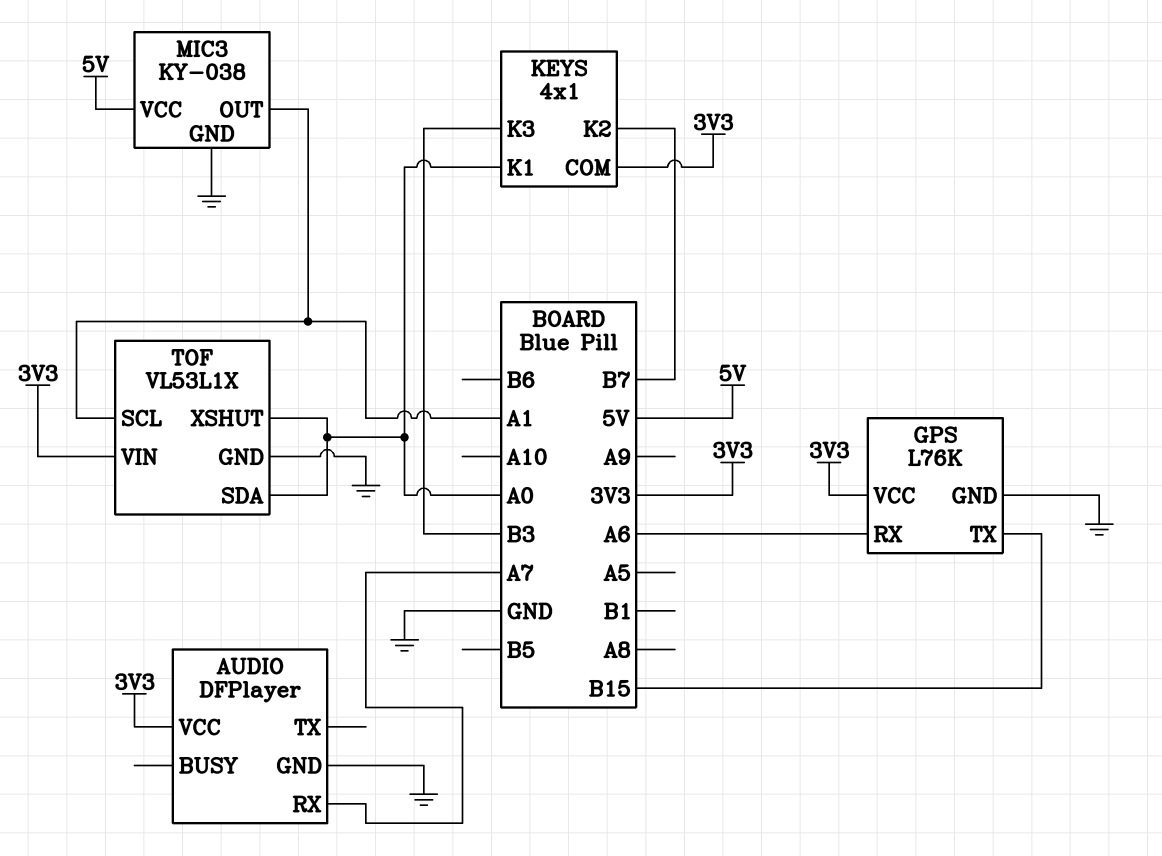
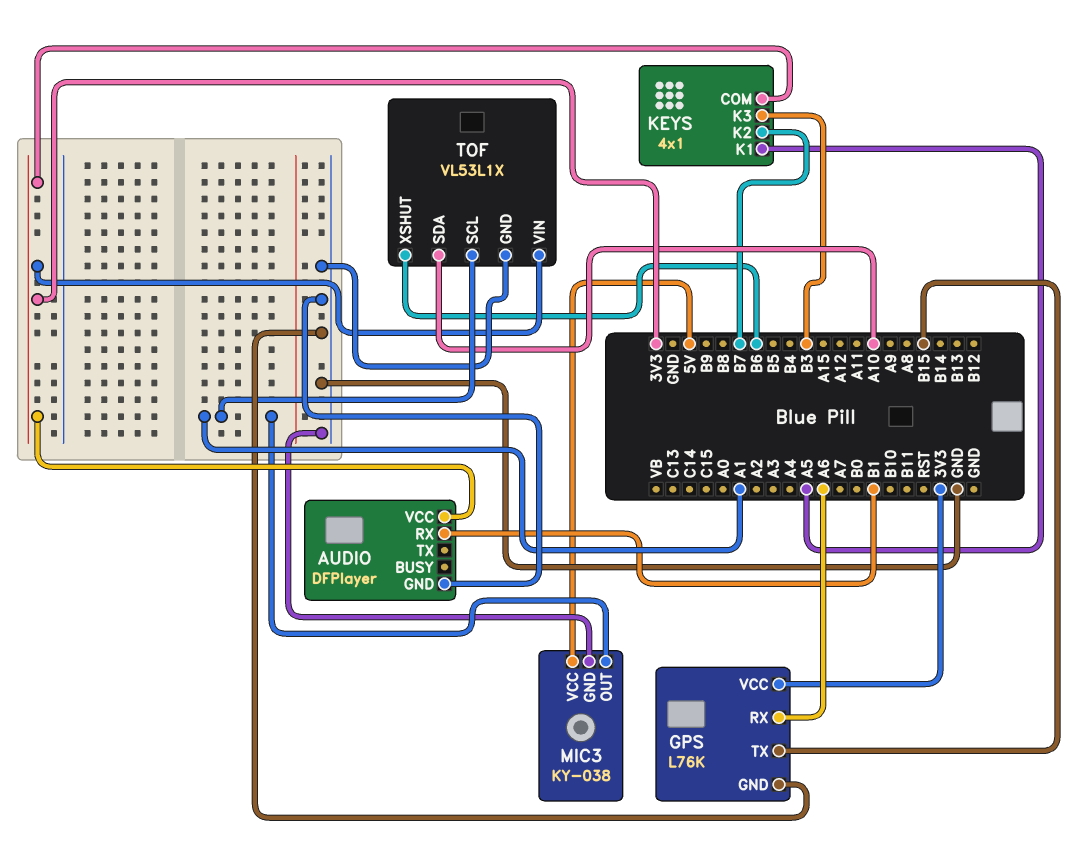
AUDIO pin RX: A7 -> B1
KEYS pin K1: A0 -> A5
TOF pin SDA: A0 -> A10
TOF pin XSHUT: A0 -> B6

